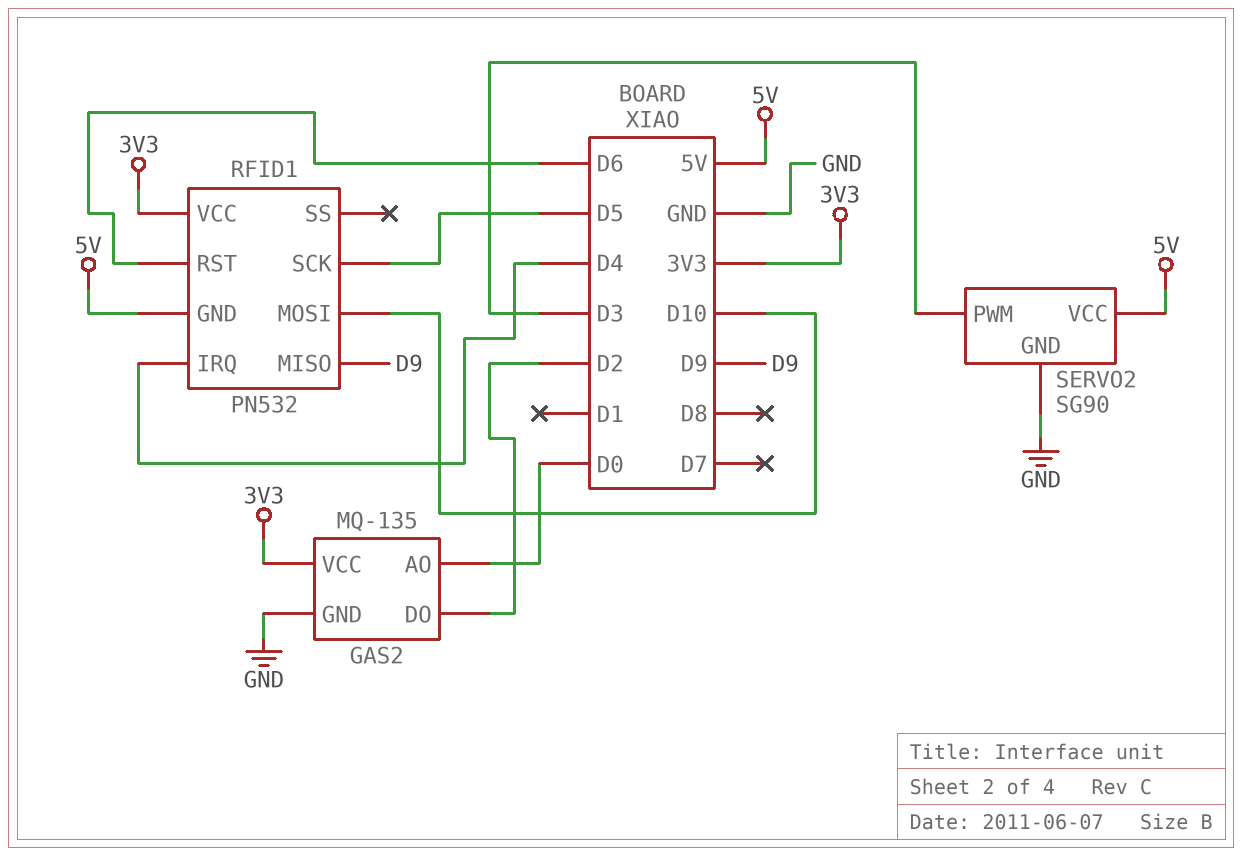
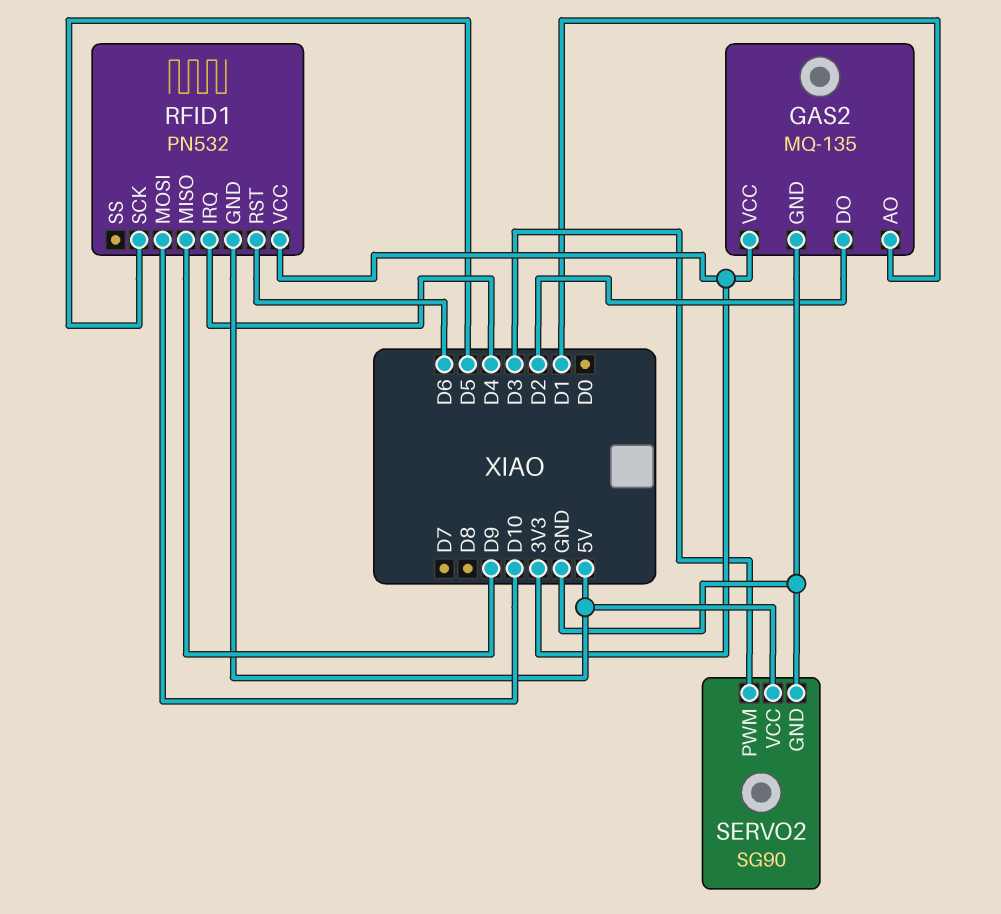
GAS2 pin AO: D0 -> D1

